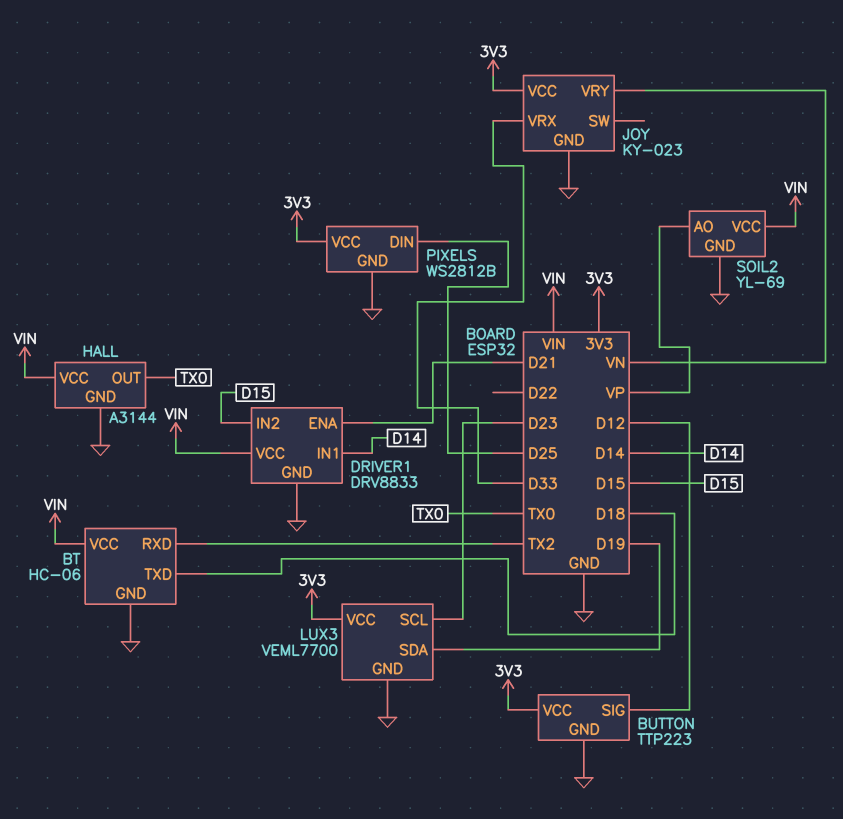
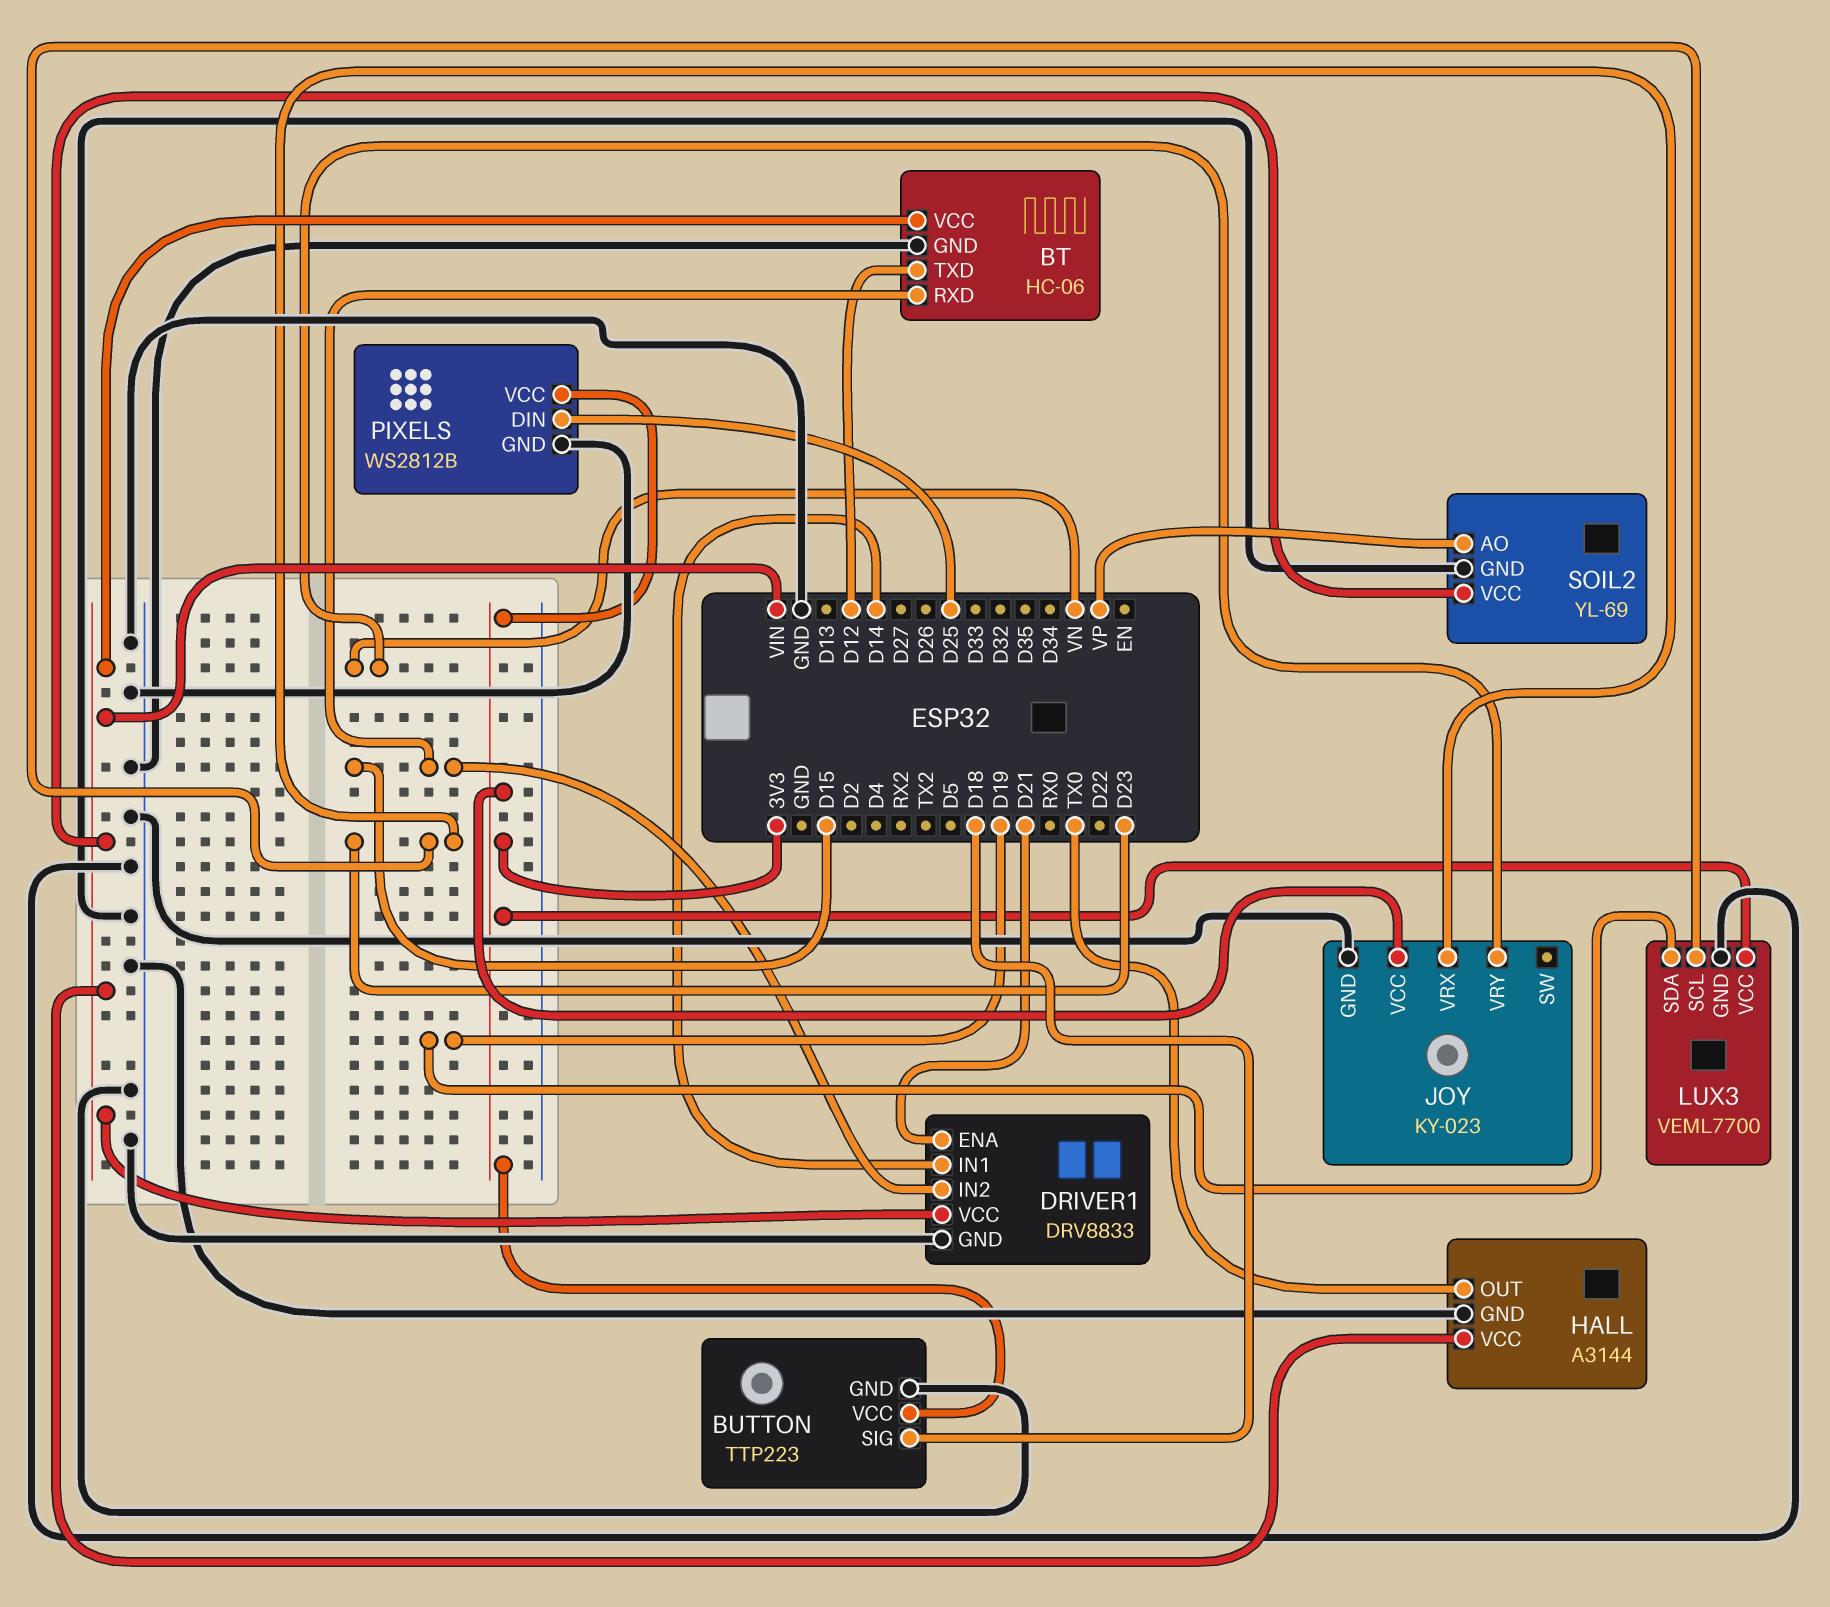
BT pin RXD: TX2 -> D15
BT pin TXD: D18 -> D12
BUTTON pin SIG: D12 -> D18
JOY pin VRX: D33 -> D23

